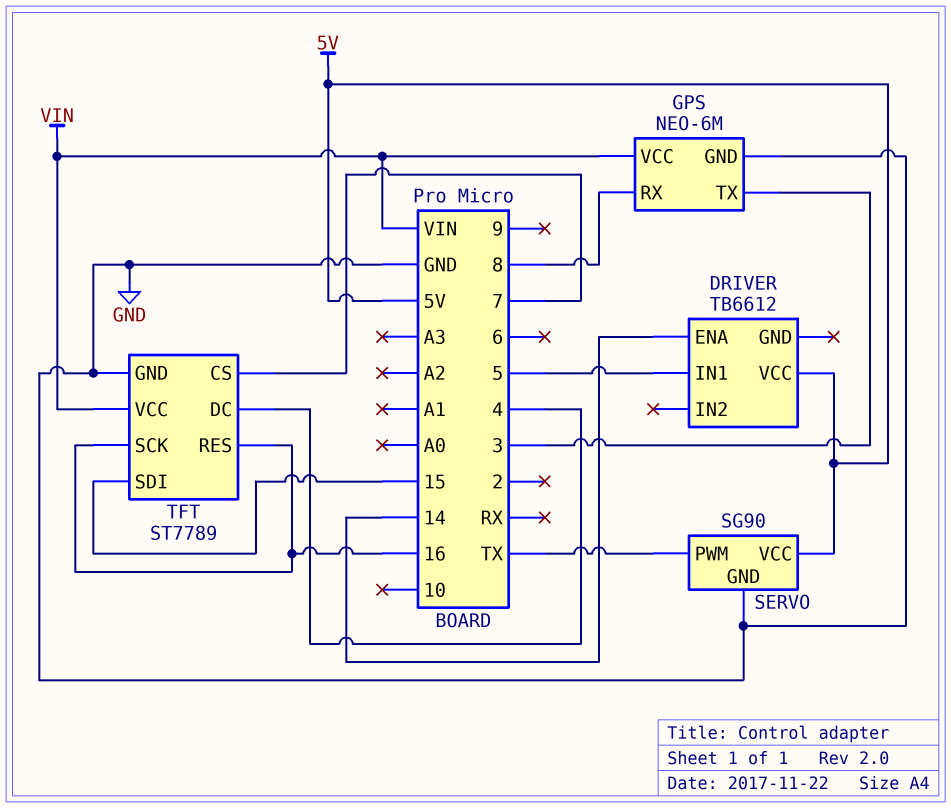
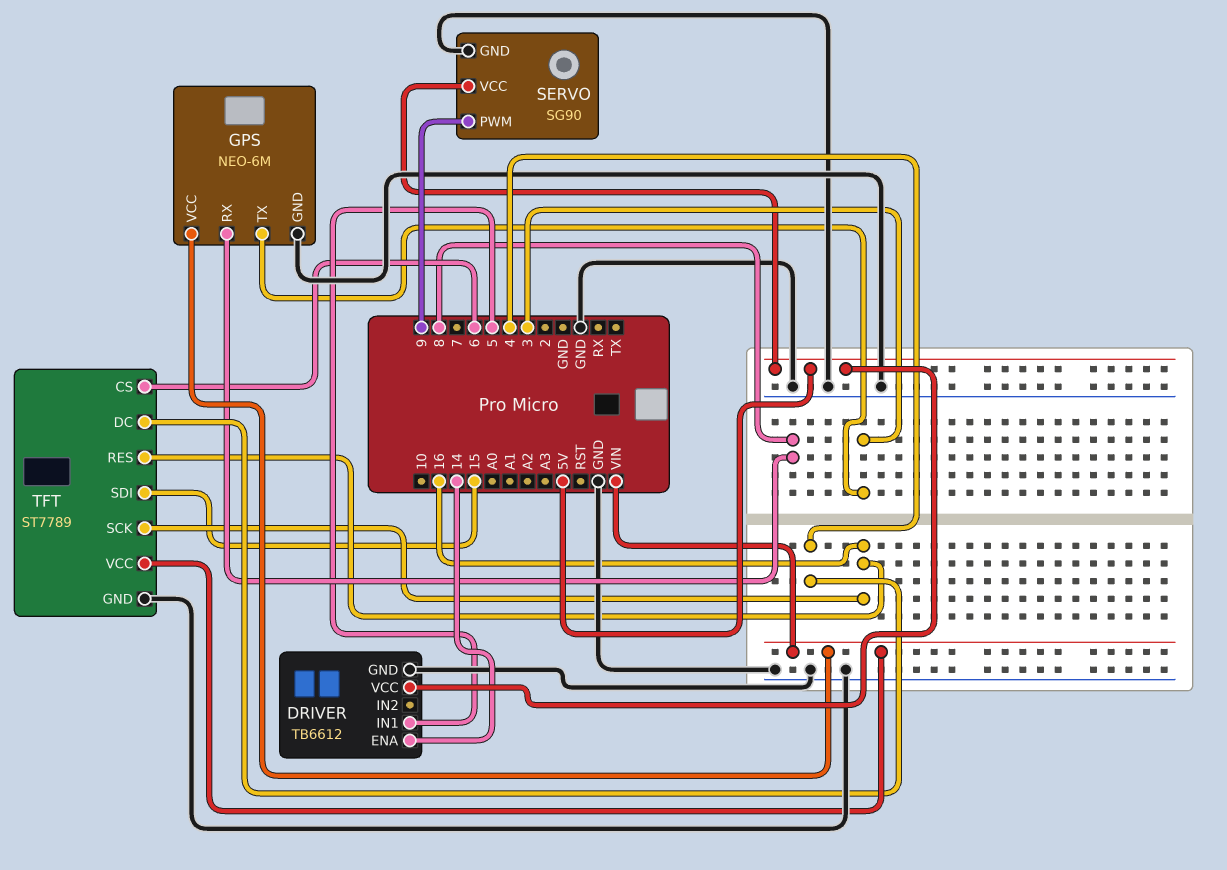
DRIVER pin GND: none -> GND
SERVO pin PWM: TX -> 9
TFT pin CS: 7 -> 6

